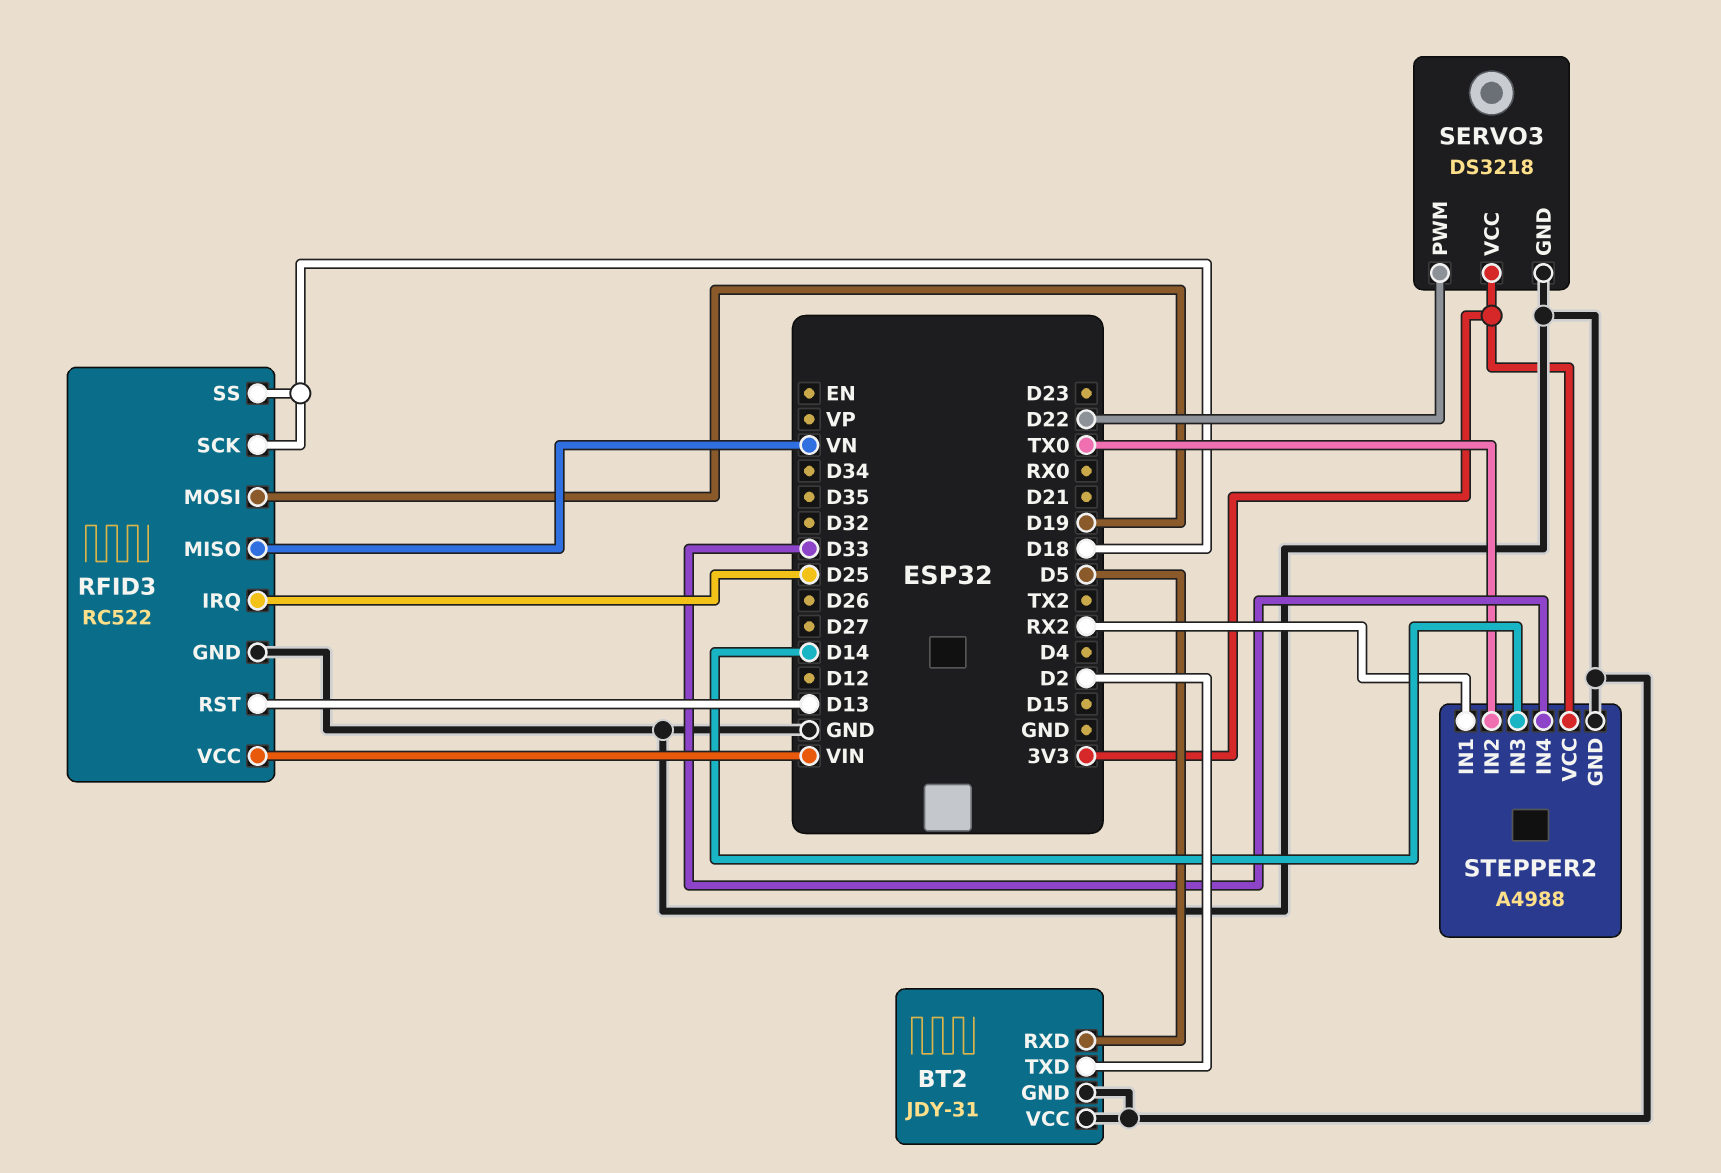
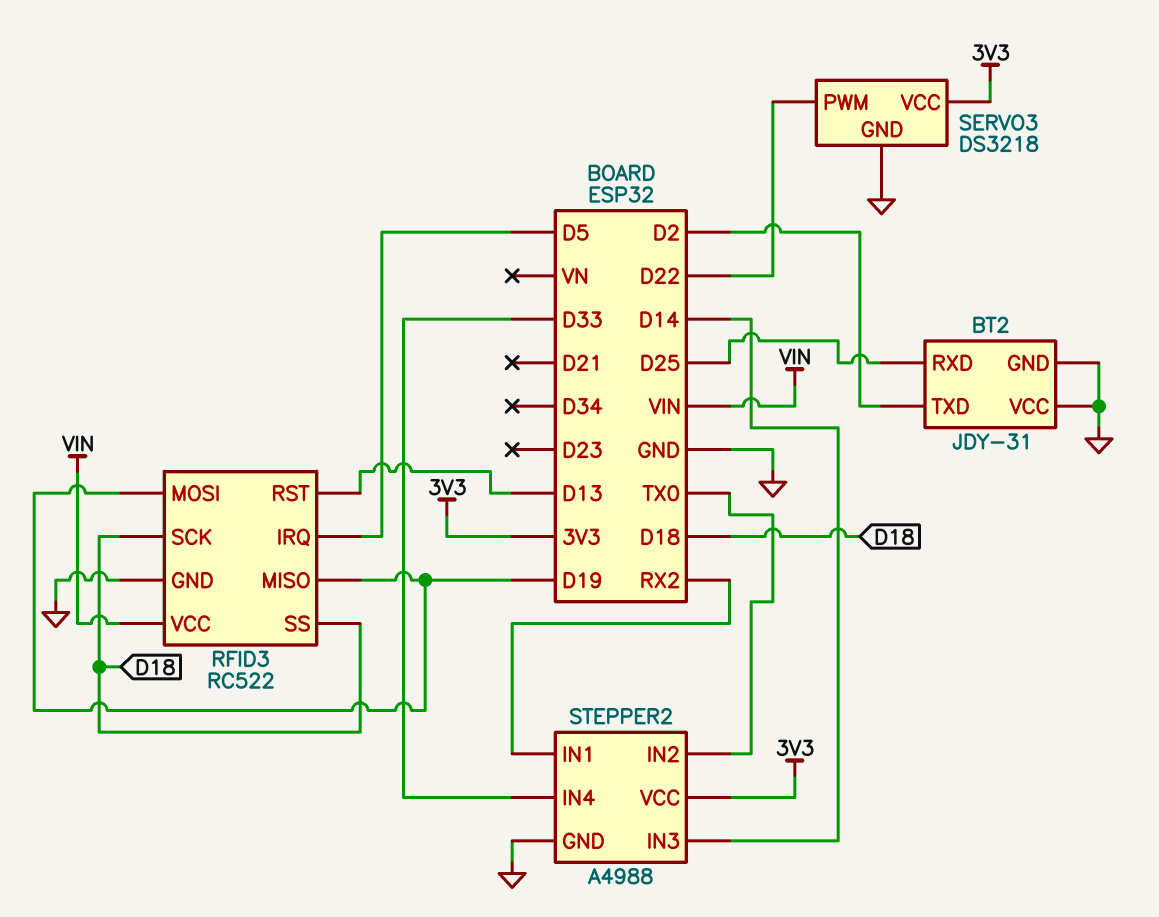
BT2 pin RXD: D5 -> D25
RFID3 pin IRQ: D25 -> D5
RFID3 pin MISO: VN -> D19

